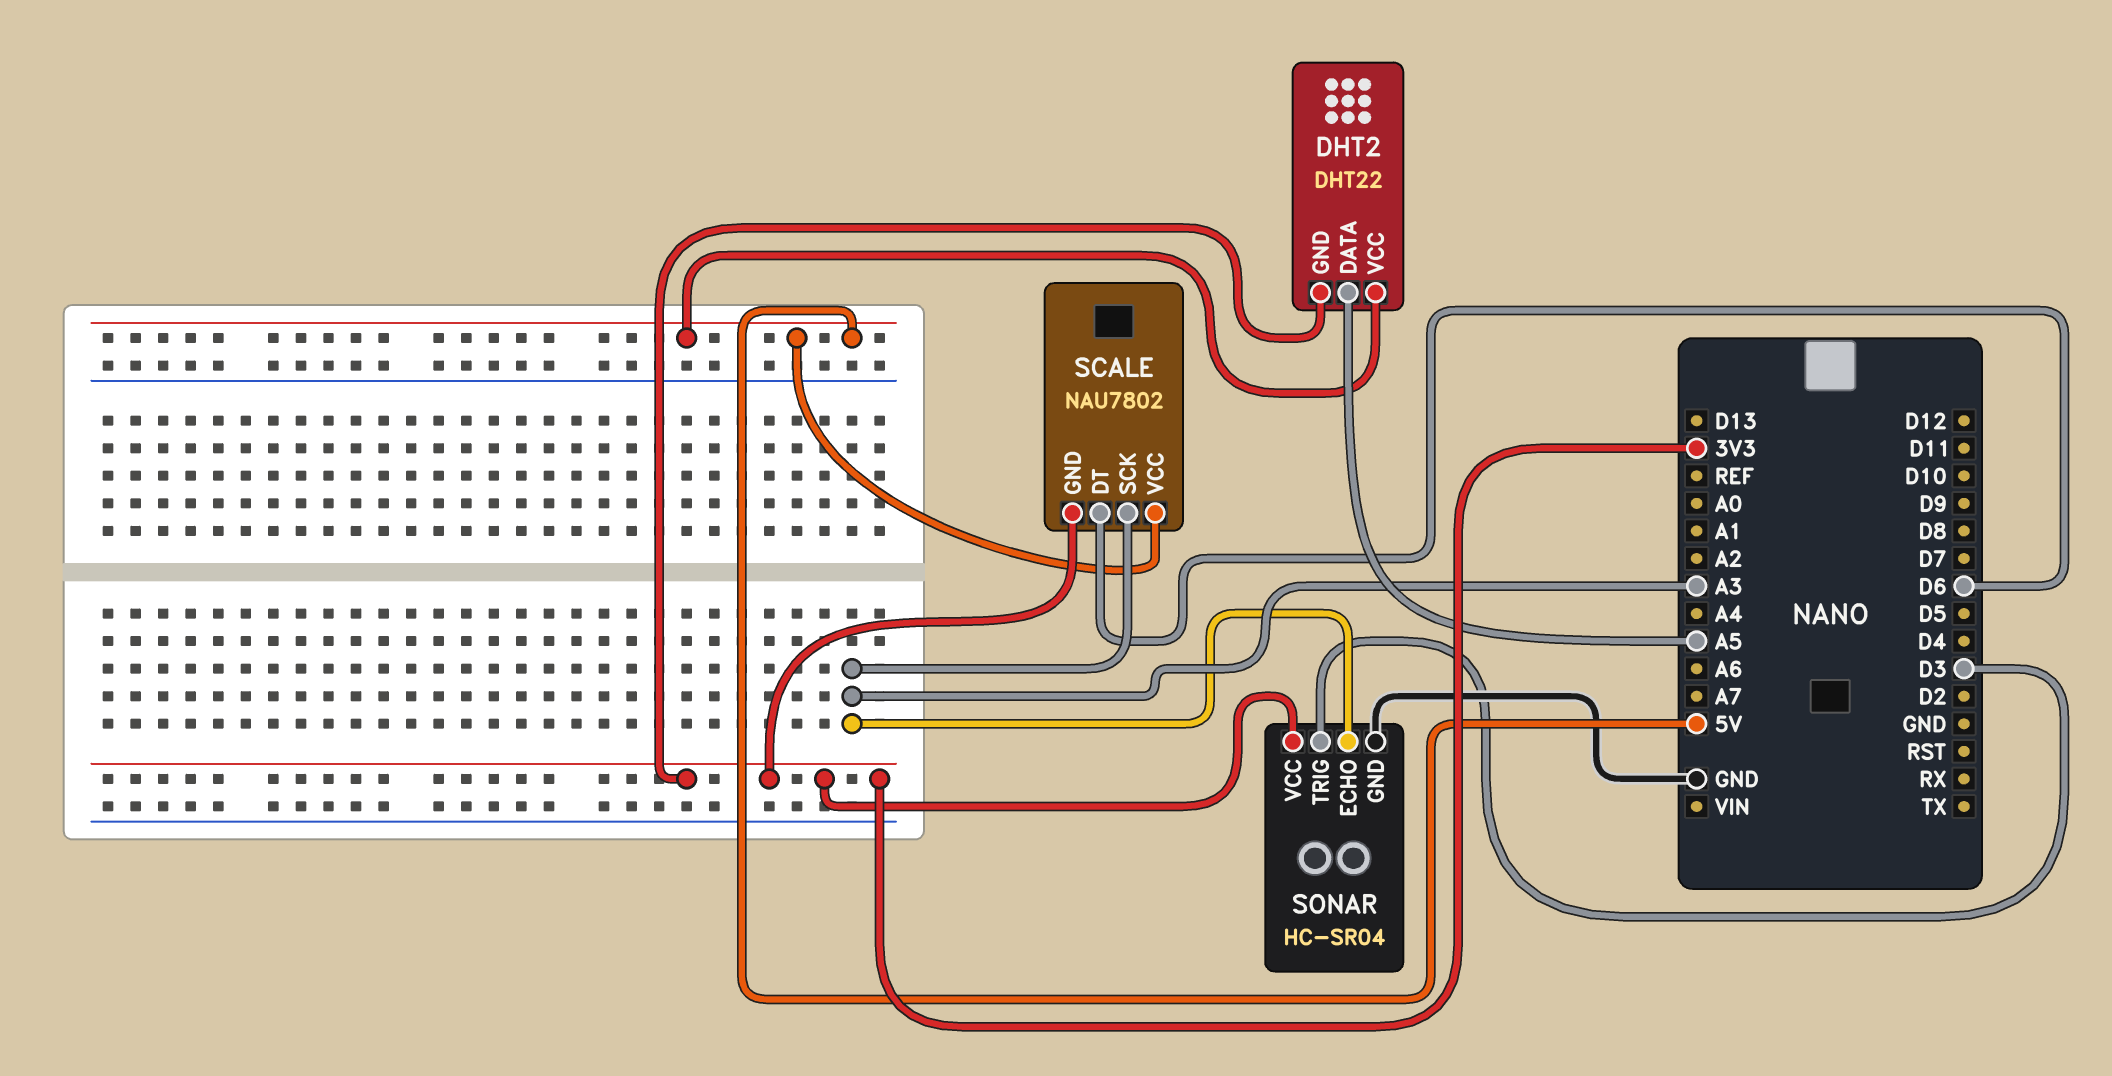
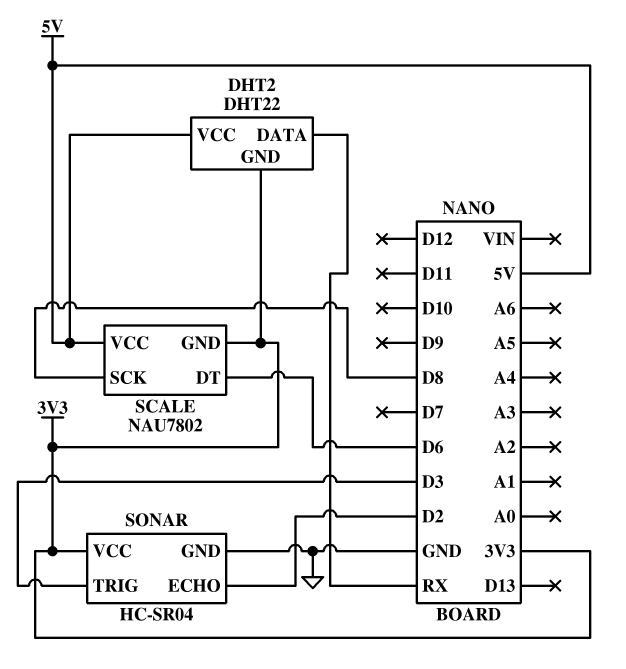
DHT2 pin DATA: A5 -> RX
SCALE pin SCK: A3 -> D8
SONAR pin ECHO: A3 -> D2

